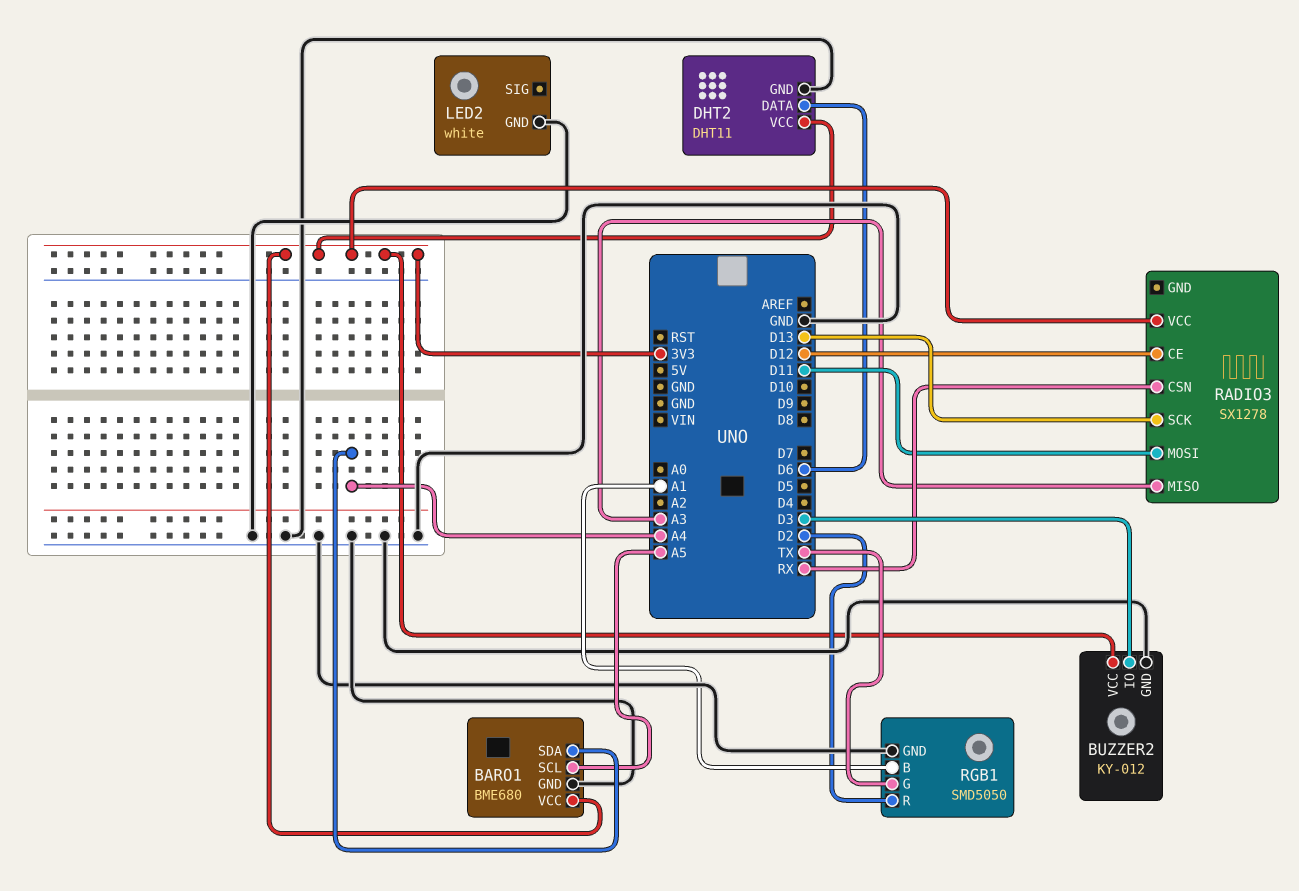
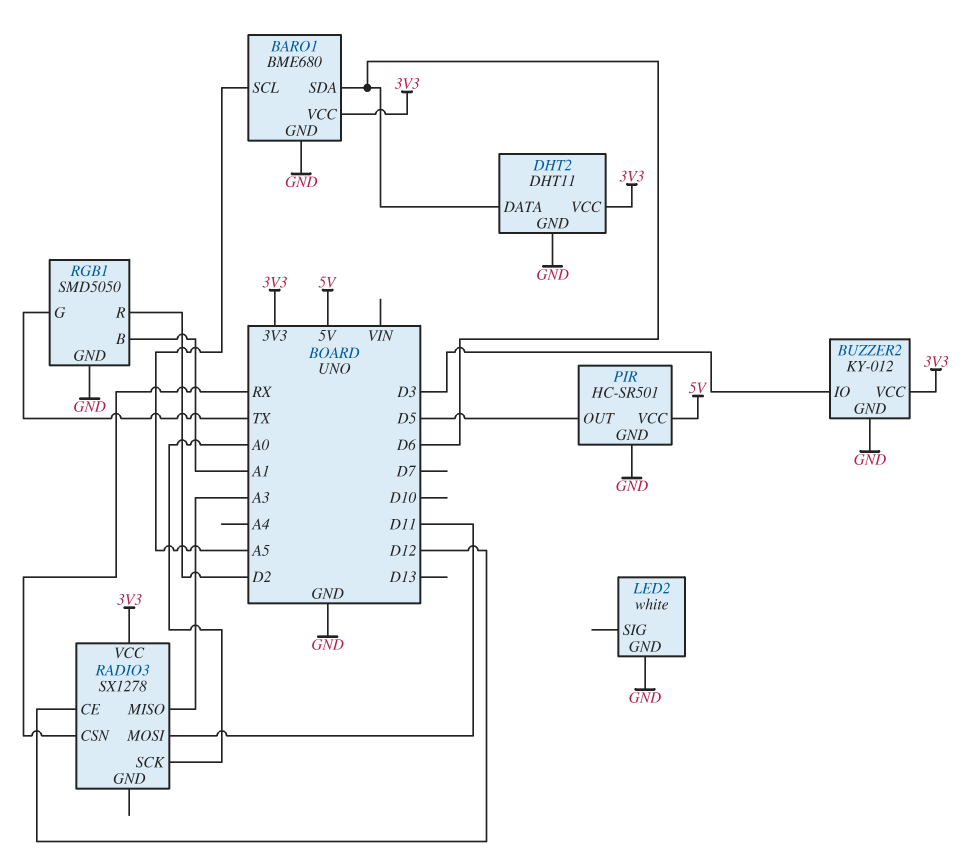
BARO1 pin SDA: A4 -> D6
PIR: none -> HC-SR501
PIR pin GND: none -> GND
PIR pin OUT: none -> D5
PIR pin VCC: none -> 5V
RADIO3 pin SCK: D13 -> A0

